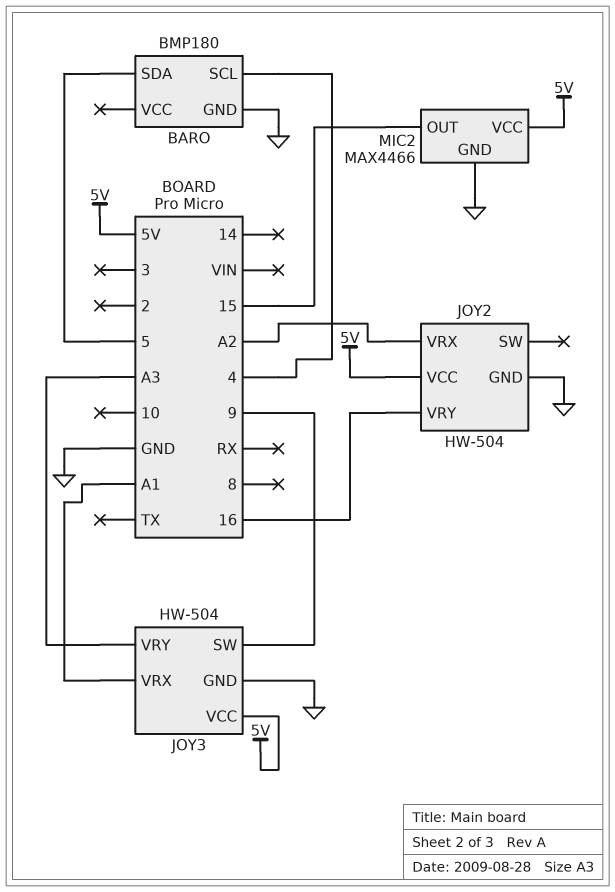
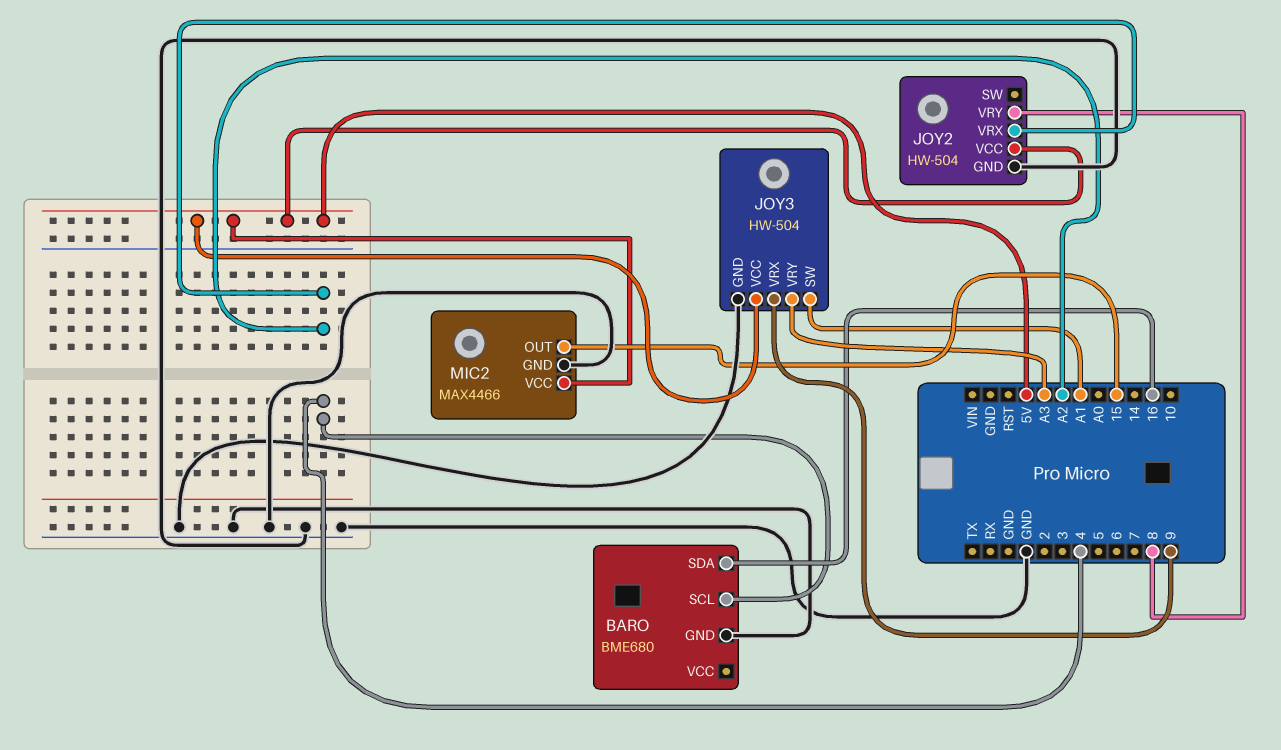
BARO: BMP180 -> BME680
BARO pin SDA: 5 -> 16
JOY2 pin VRY: 16 -> 8
JOY3 pin SW: 9 -> A1
JOY3 pin VRX: A1 -> 9

